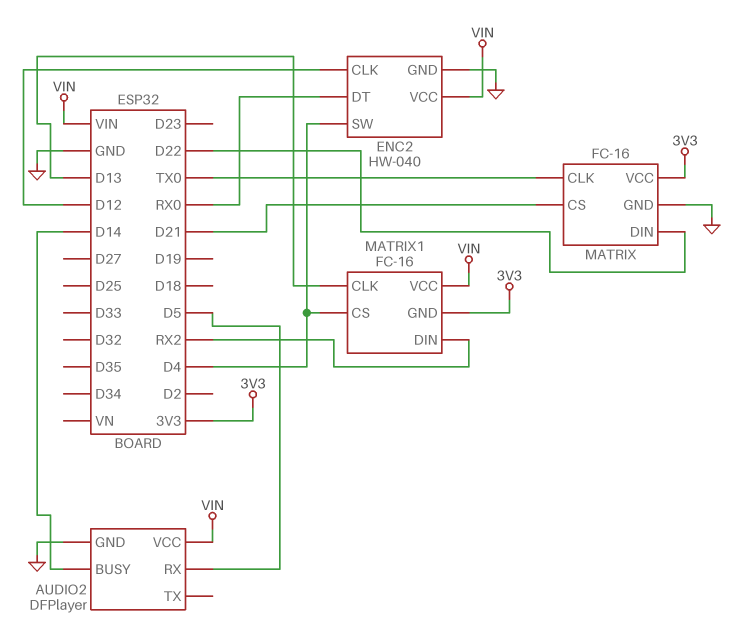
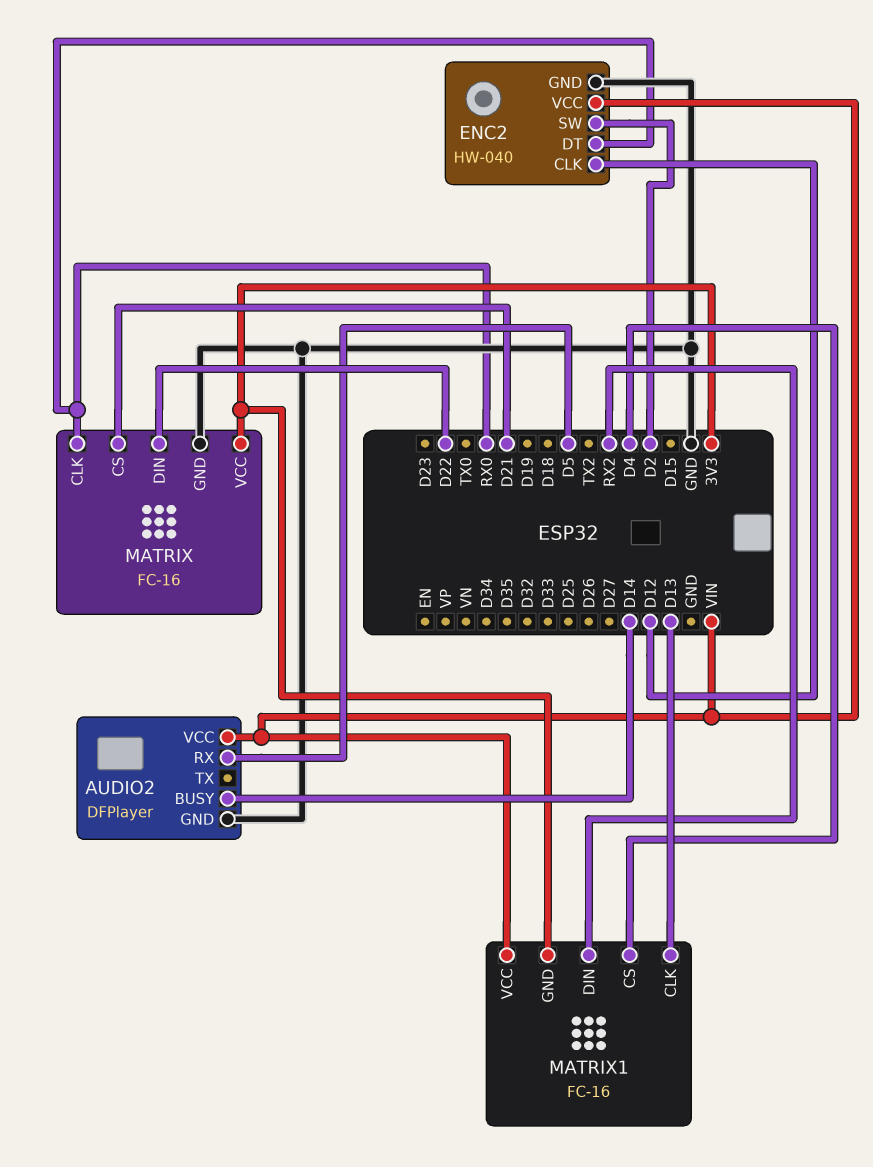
ENC2 pin SW: D4 -> D2
MATRIX pin CLK: TX0 -> RX0

